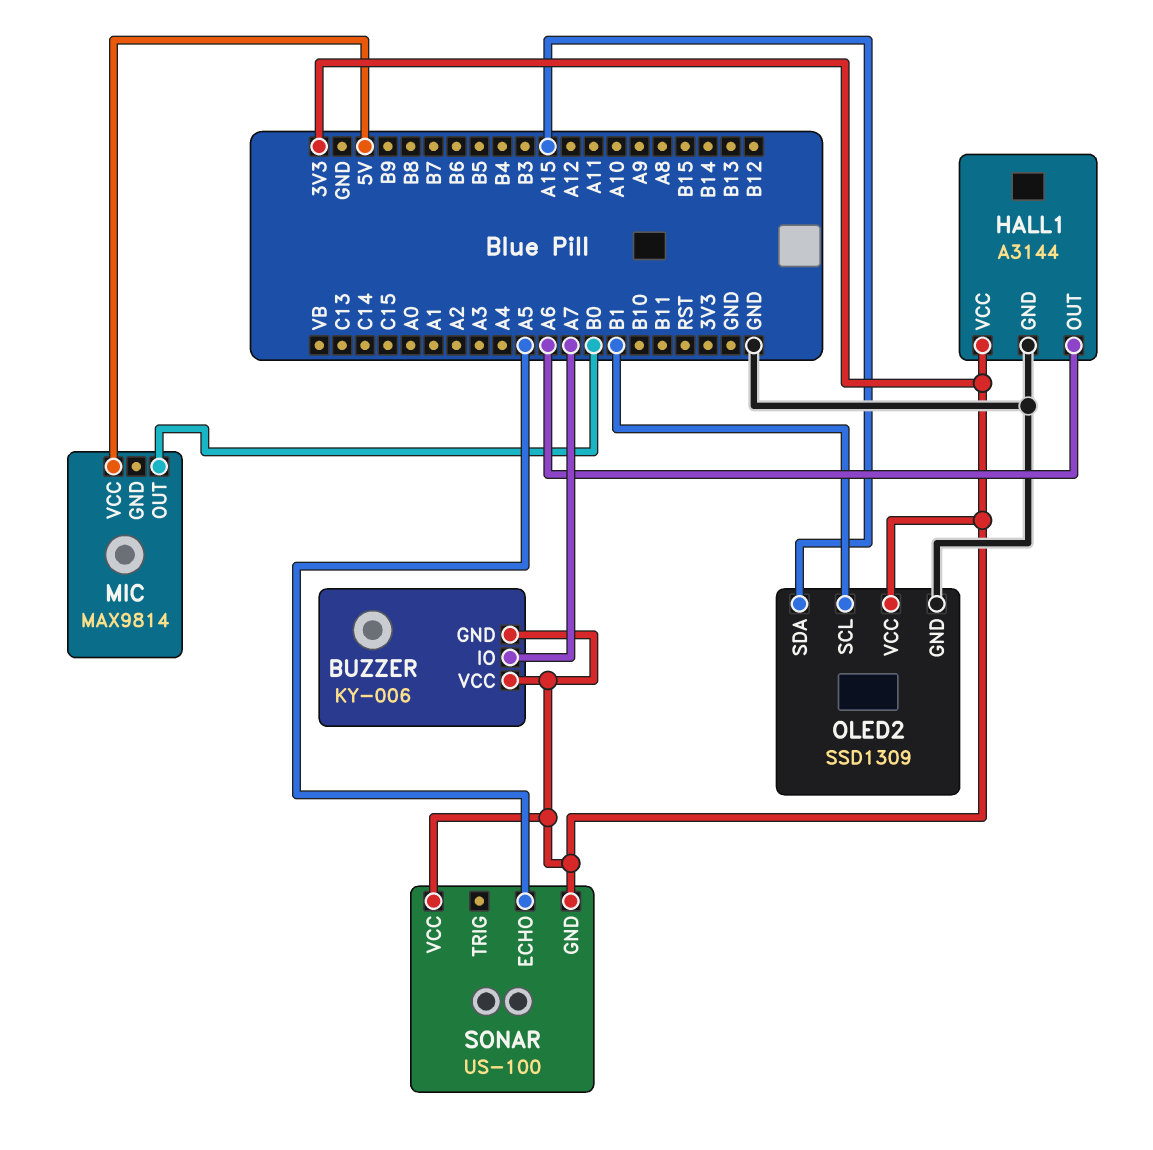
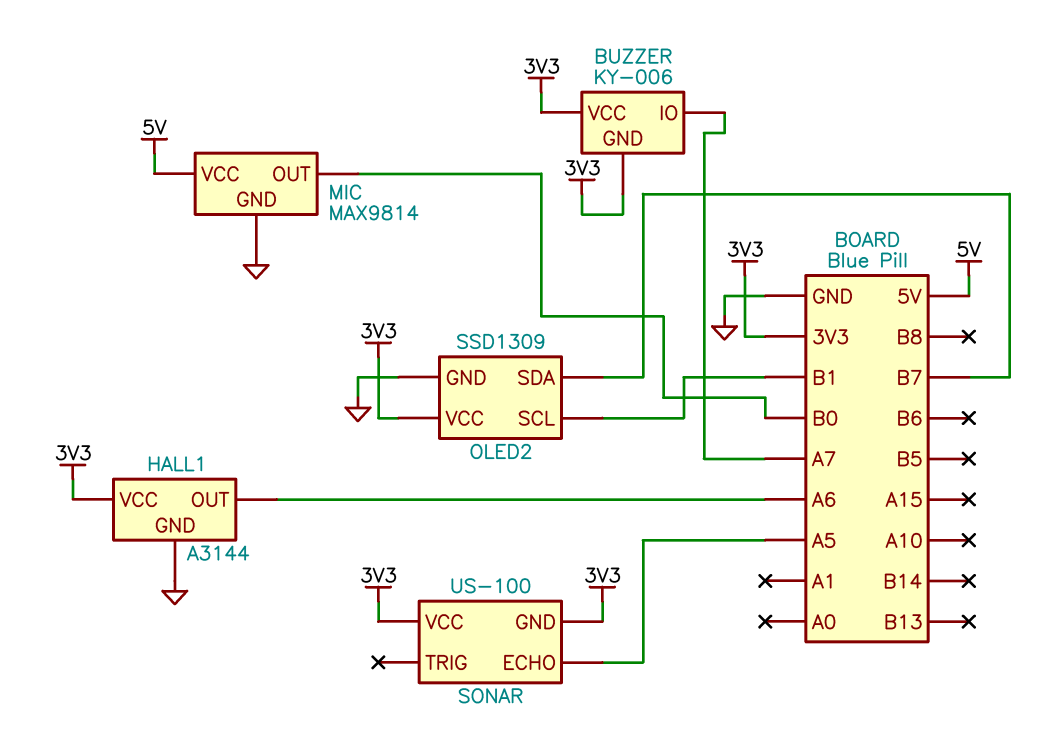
MIC pin GND: none -> GND
OLED2 pin SDA: A15 -> B7

